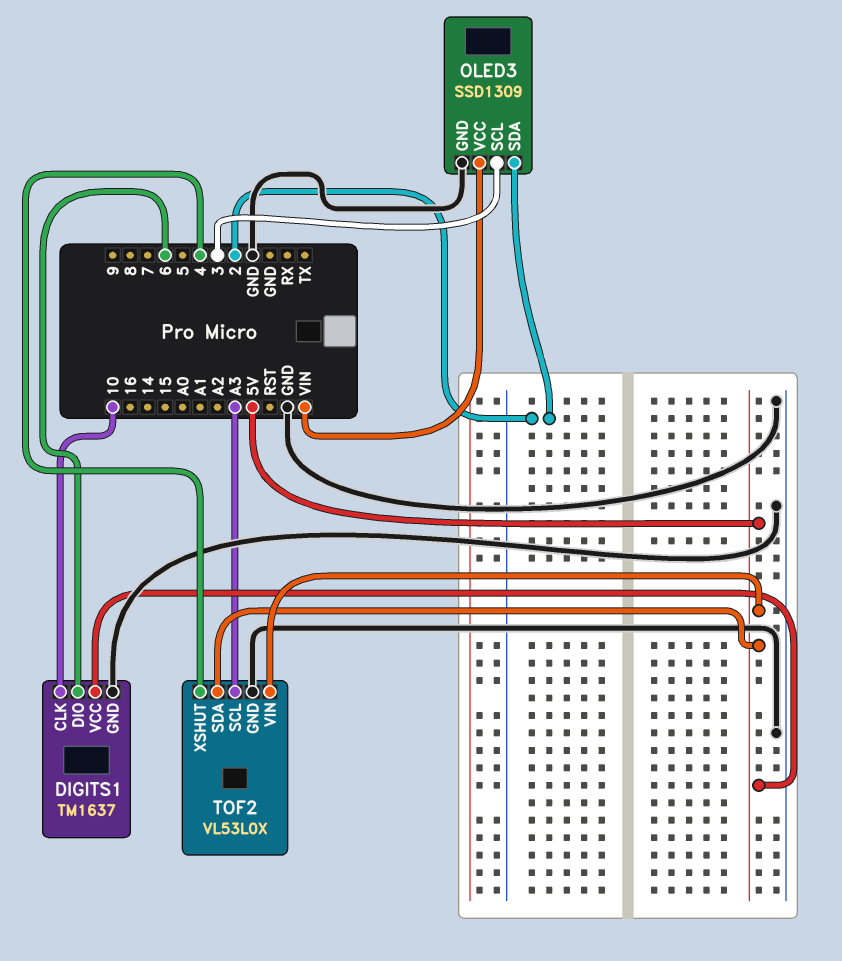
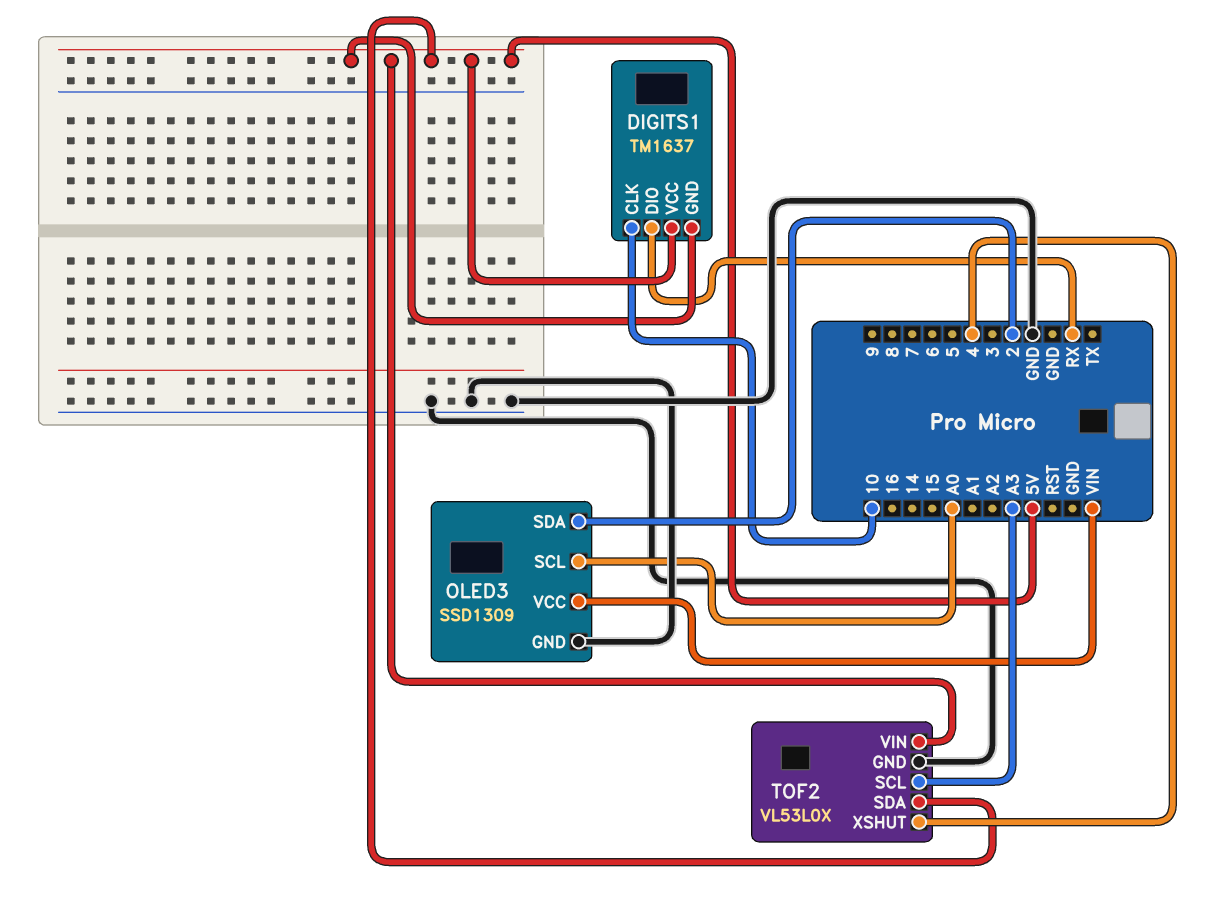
DIGITS1 pin DIO: 6 -> RX
DIGITS1 pin GND: GND -> 5V
OLED3 pin SCL: 3 -> A0

